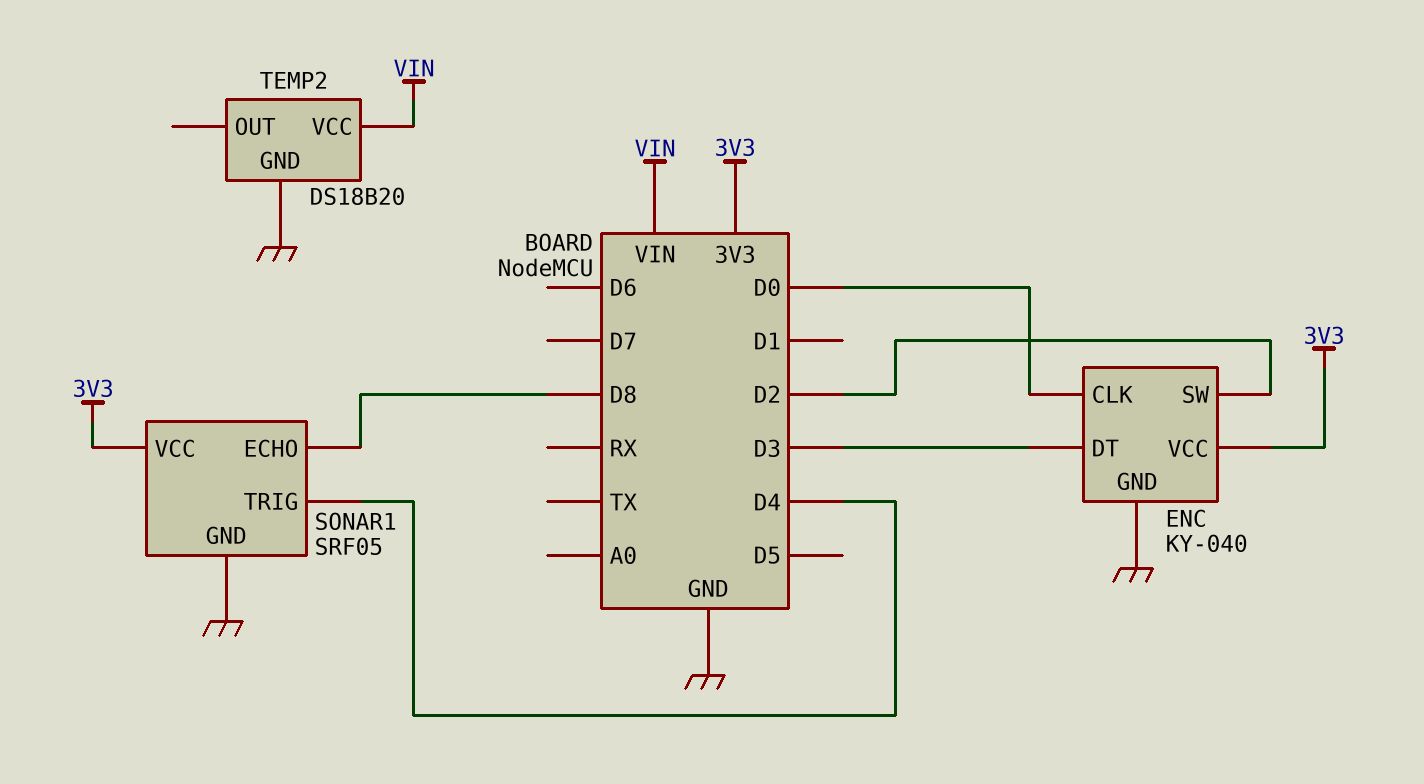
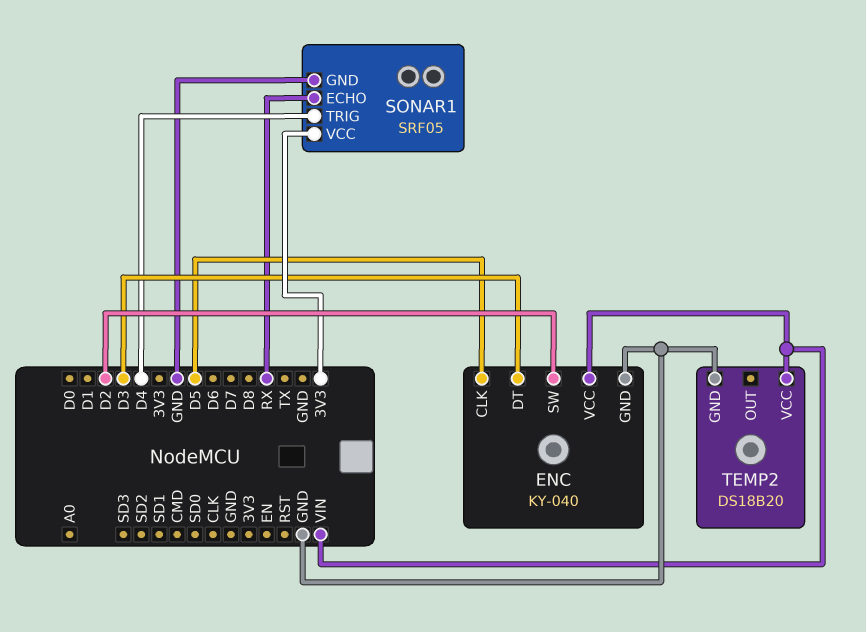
ENC pin CLK: D0 -> D5
ENC pin VCC: 3V3 -> VIN
SONAR1 pin ECHO: D8 -> RX

